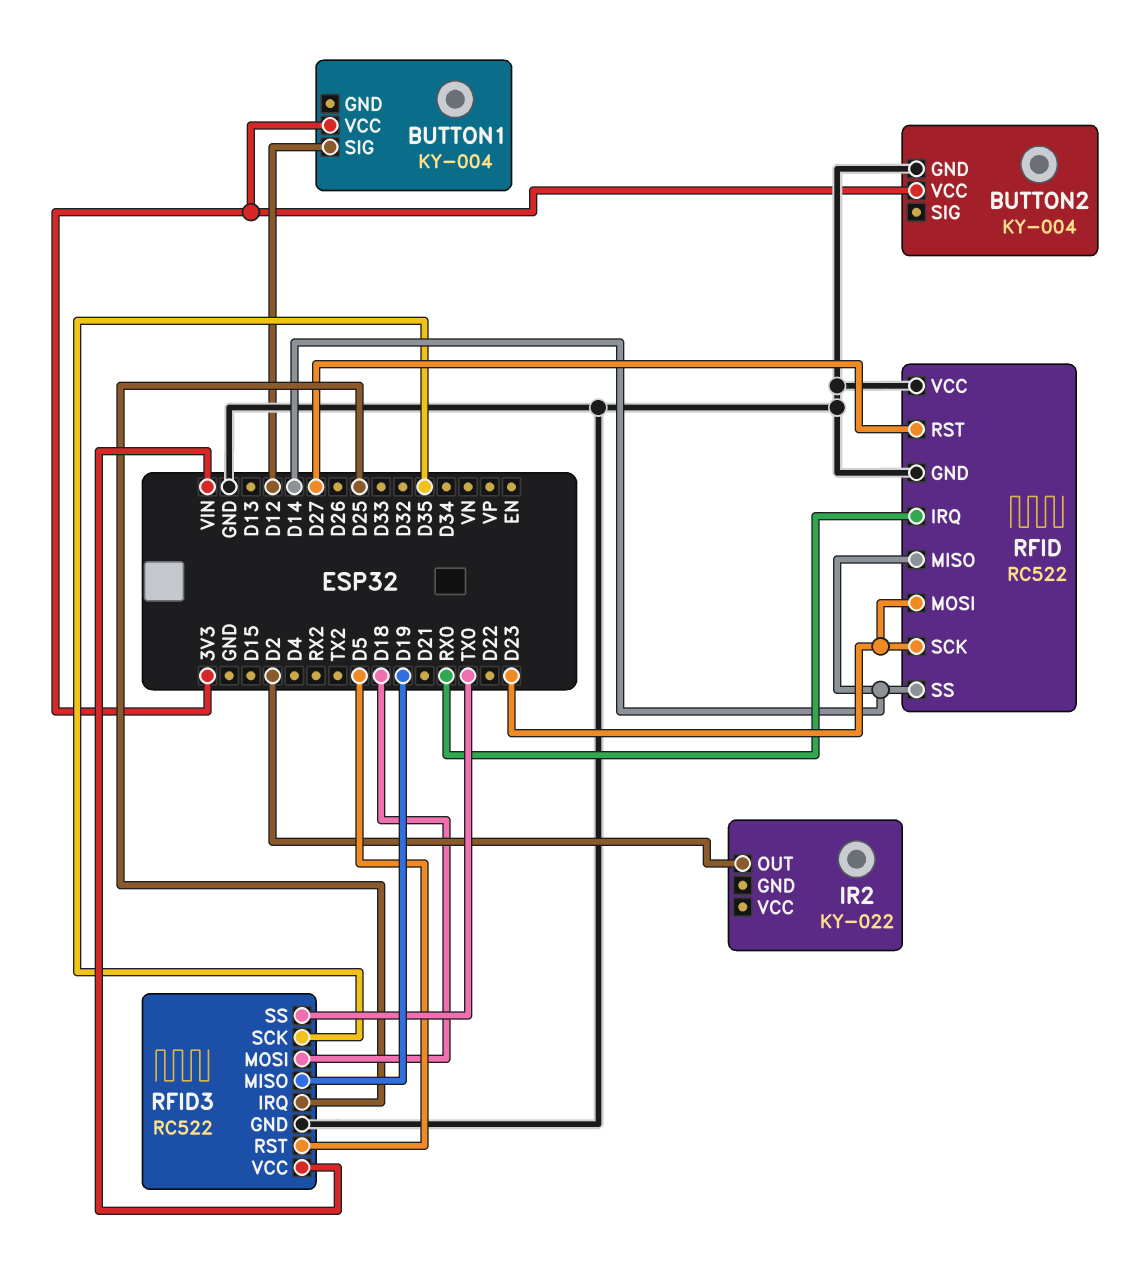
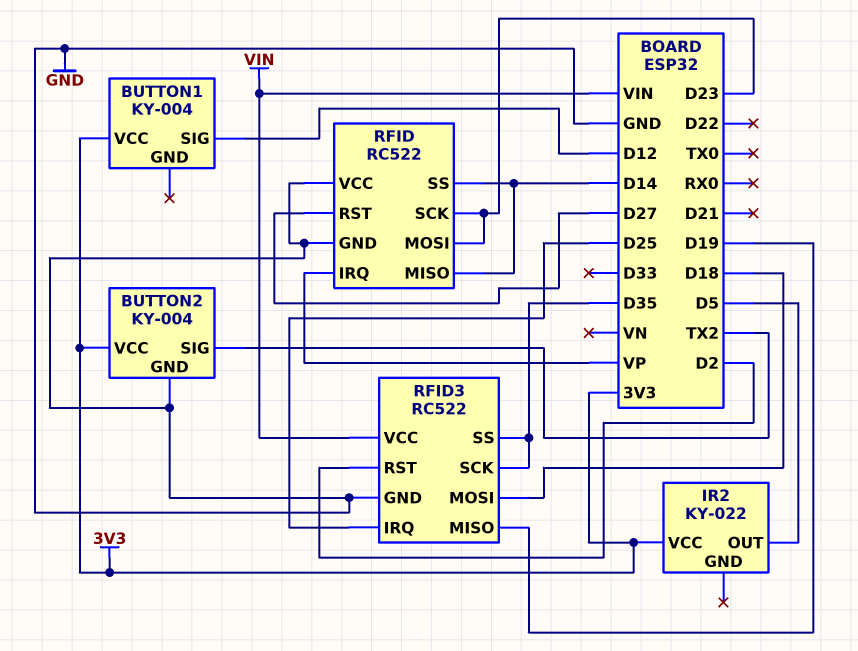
BUTTON2 pin SIG: none -> TX2
IR2 pin OUT: D2 -> D5
IR2 pin VCC: none -> 3V3
RFID pin IRQ: RX0 -> VP
RFID3 pin RST: D5 -> D2
RFID3 pin SS: TX0 -> D35

